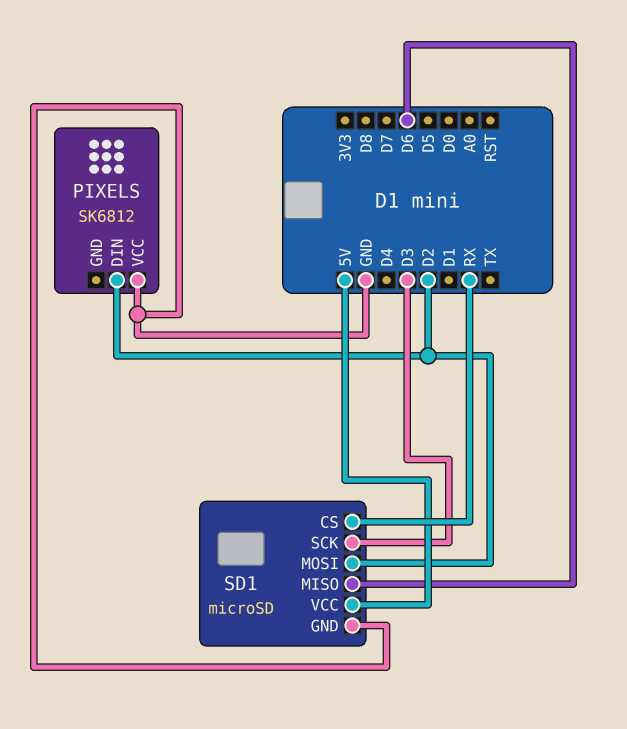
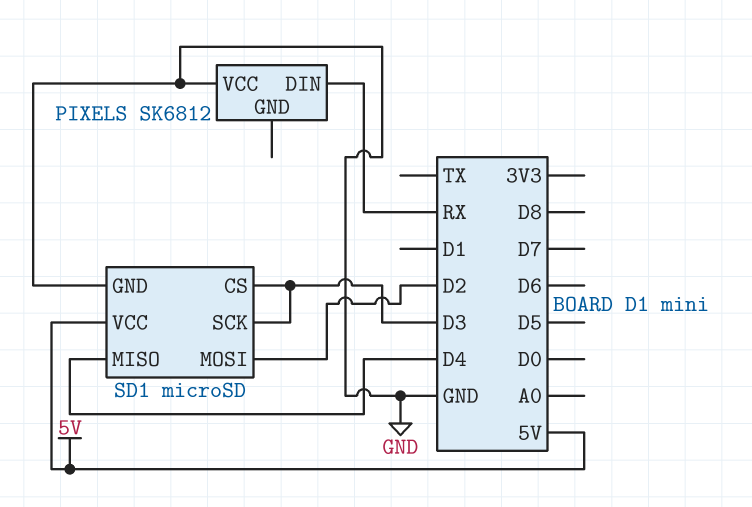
PIXELS pin DIN: D2 -> RX
SD1 pin CS: RX -> D3
SD1 pin MISO: D6 -> D4

